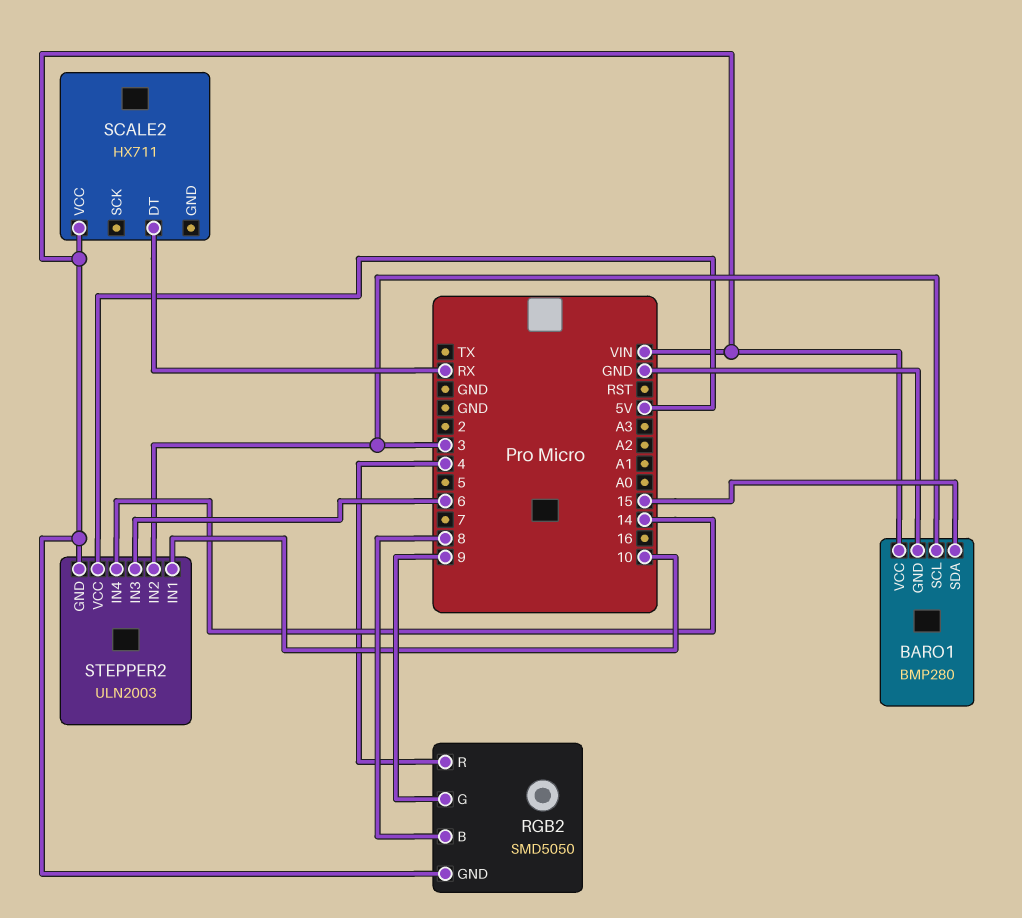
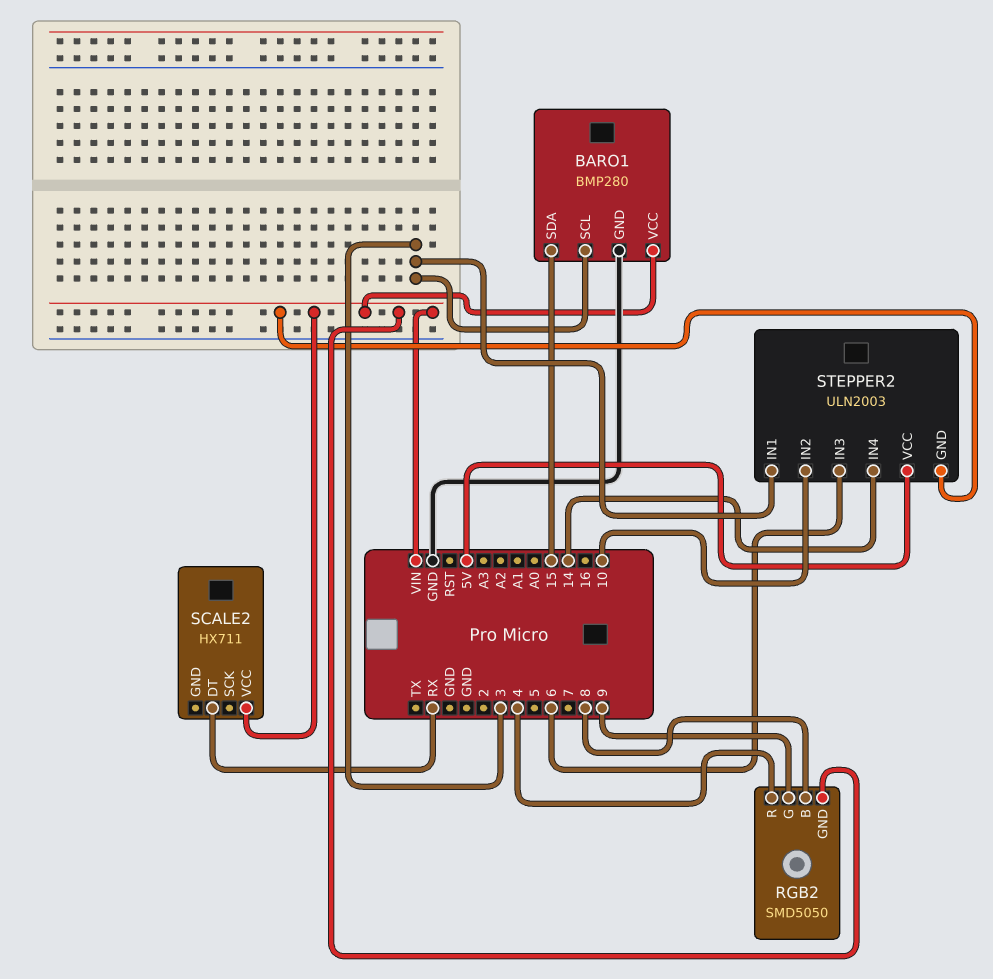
STEPPER2 pin IN1: 10 -> 3
STEPPER2 pin IN2: 3 -> 10

